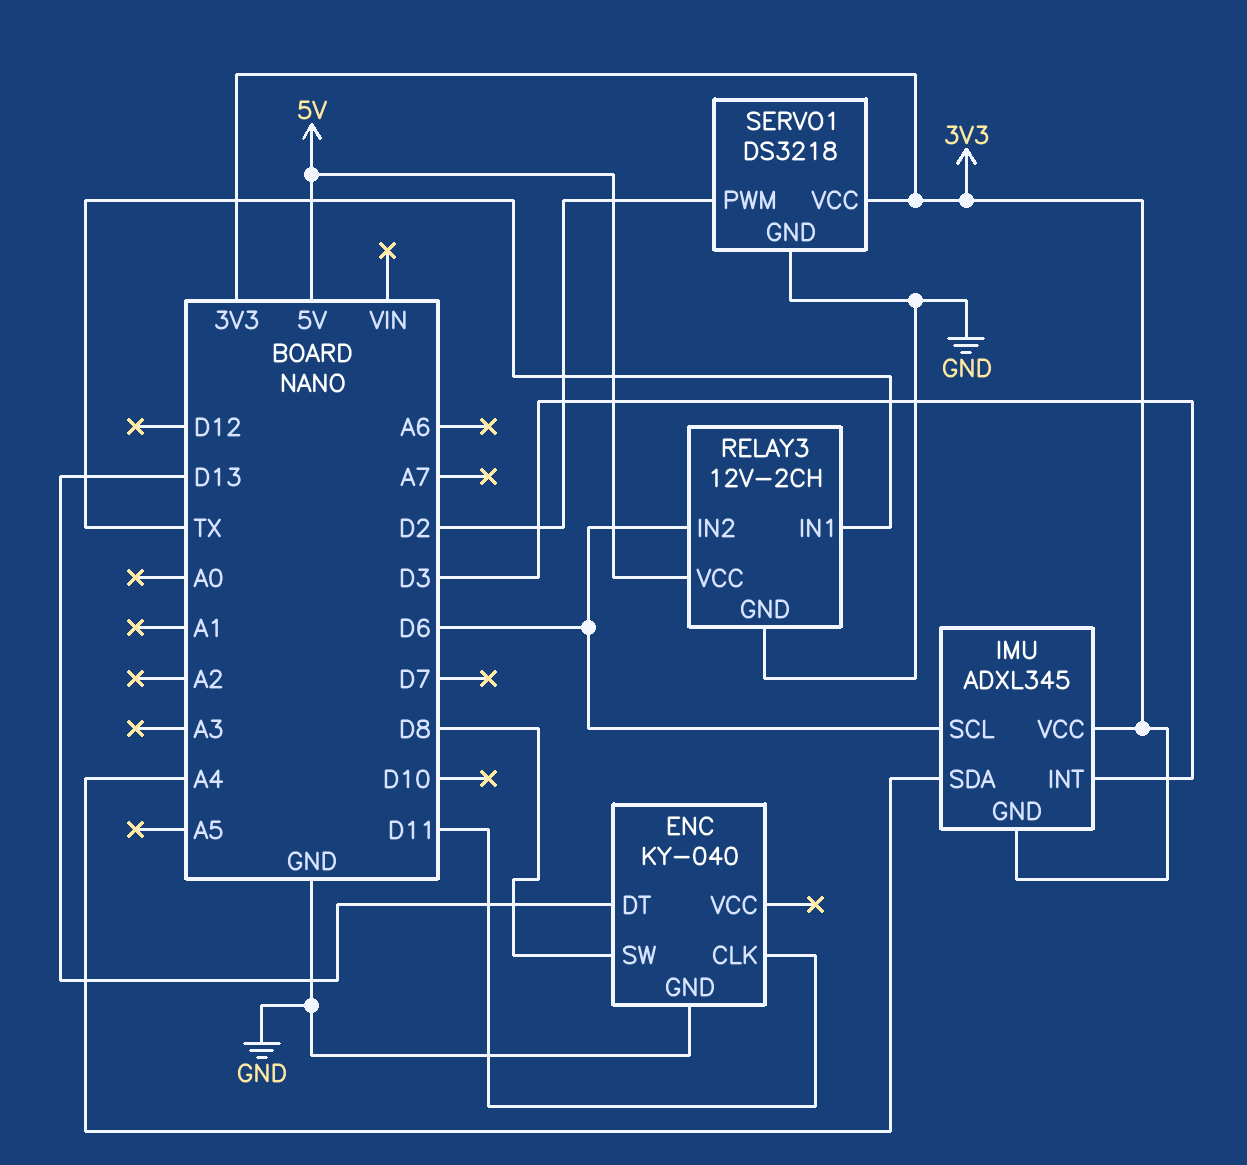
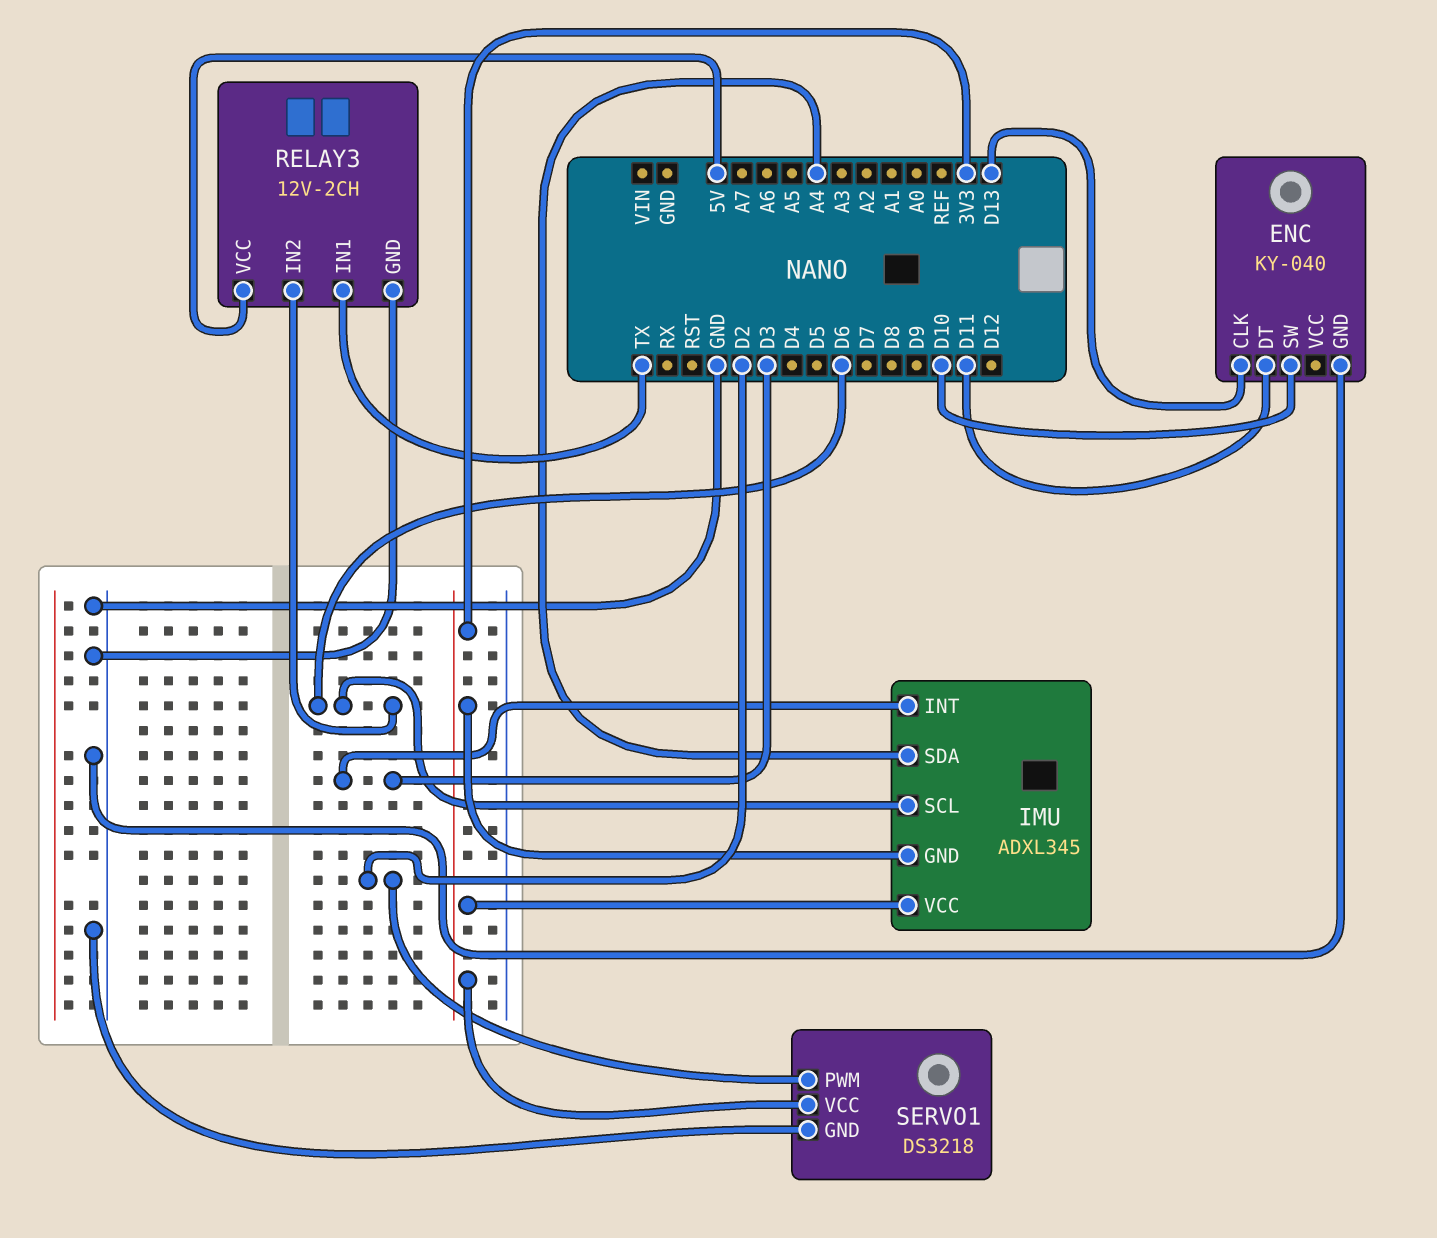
ENC pin CLK: D11 -> D13
ENC pin DT: D13 -> D11
ENC pin SW: D8 -> D10

